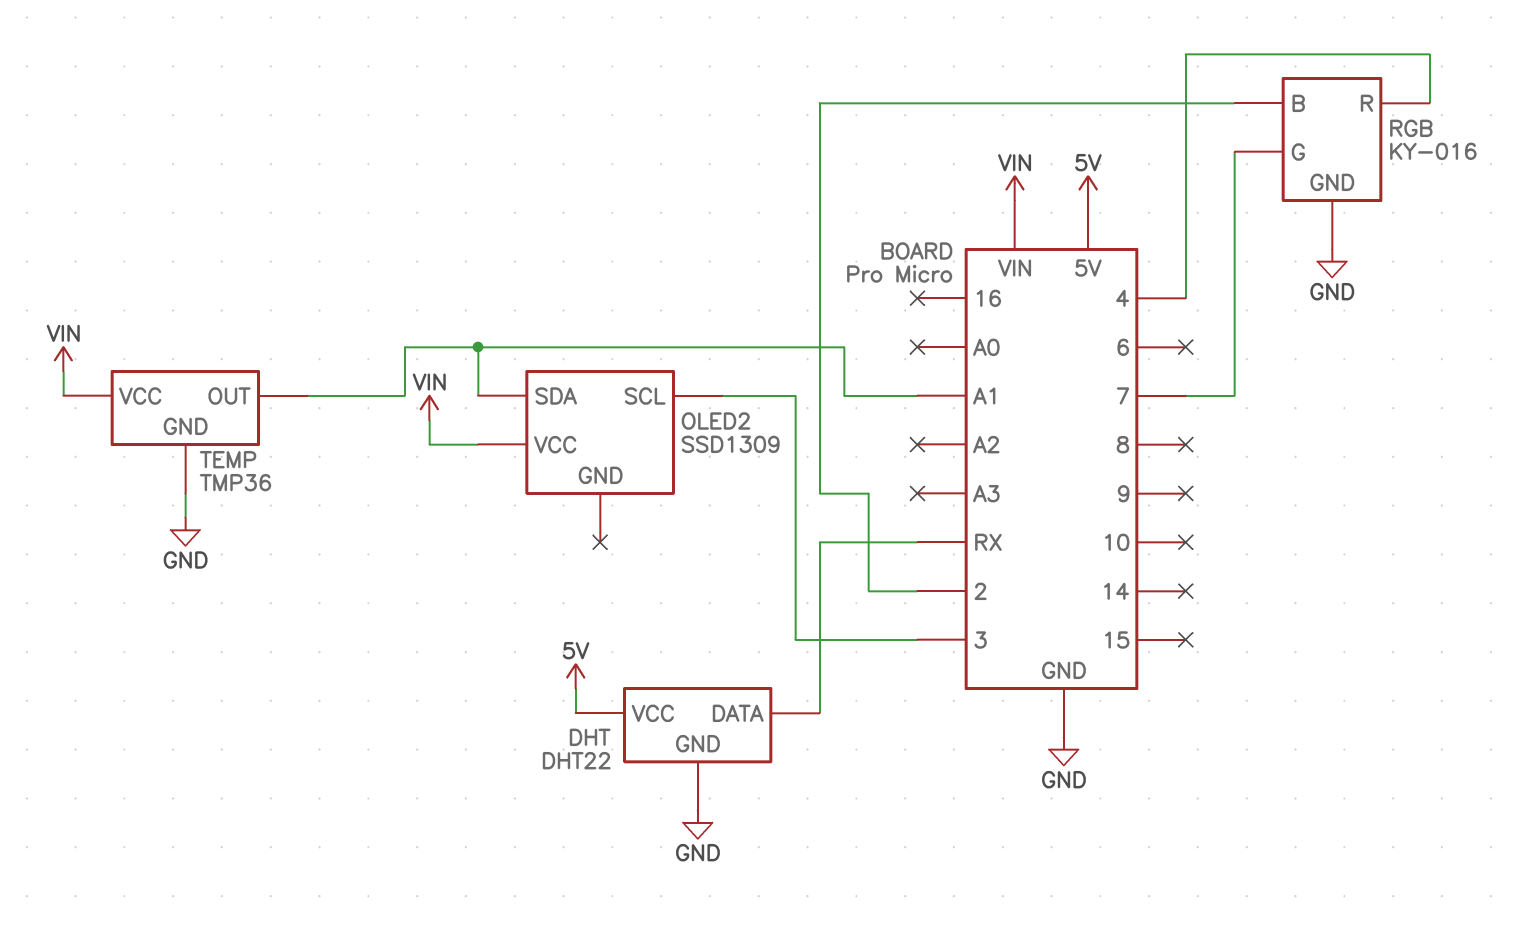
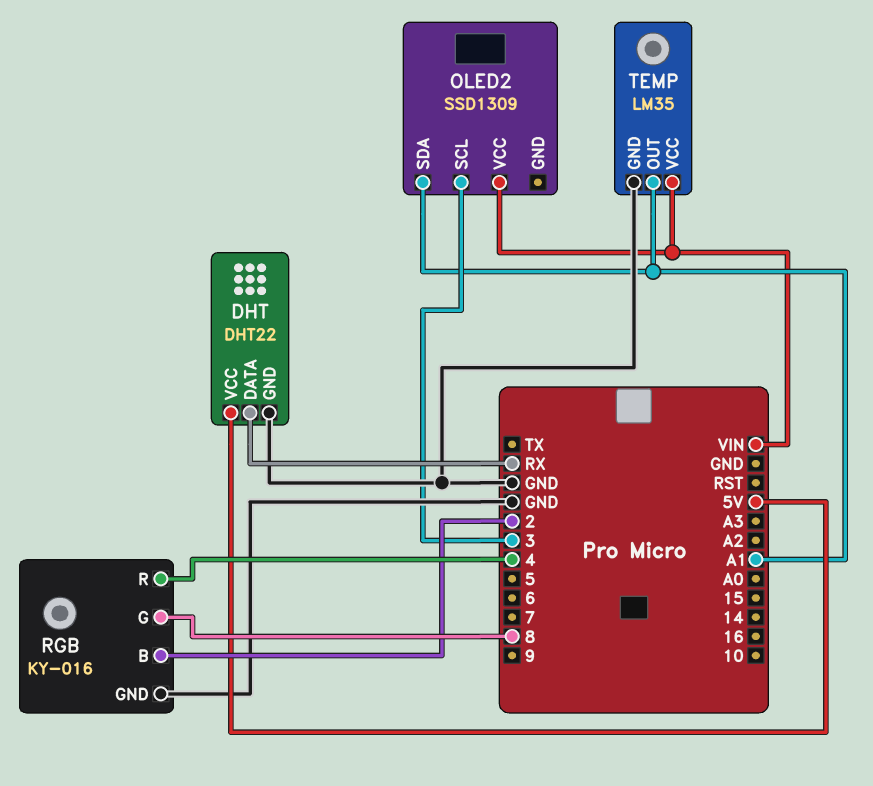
RGB pin G: 7 -> 8
TEMP: TMP36 -> LM35

